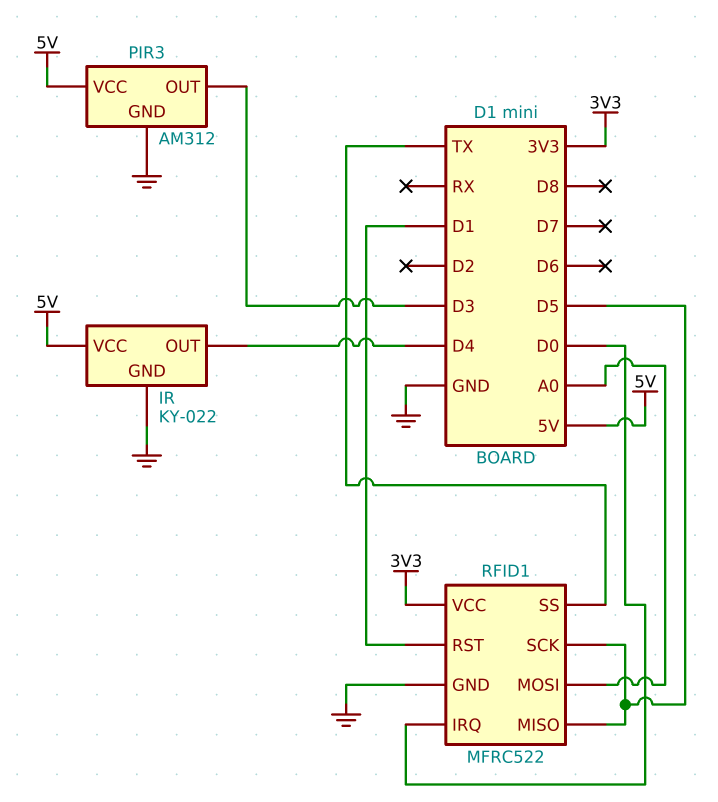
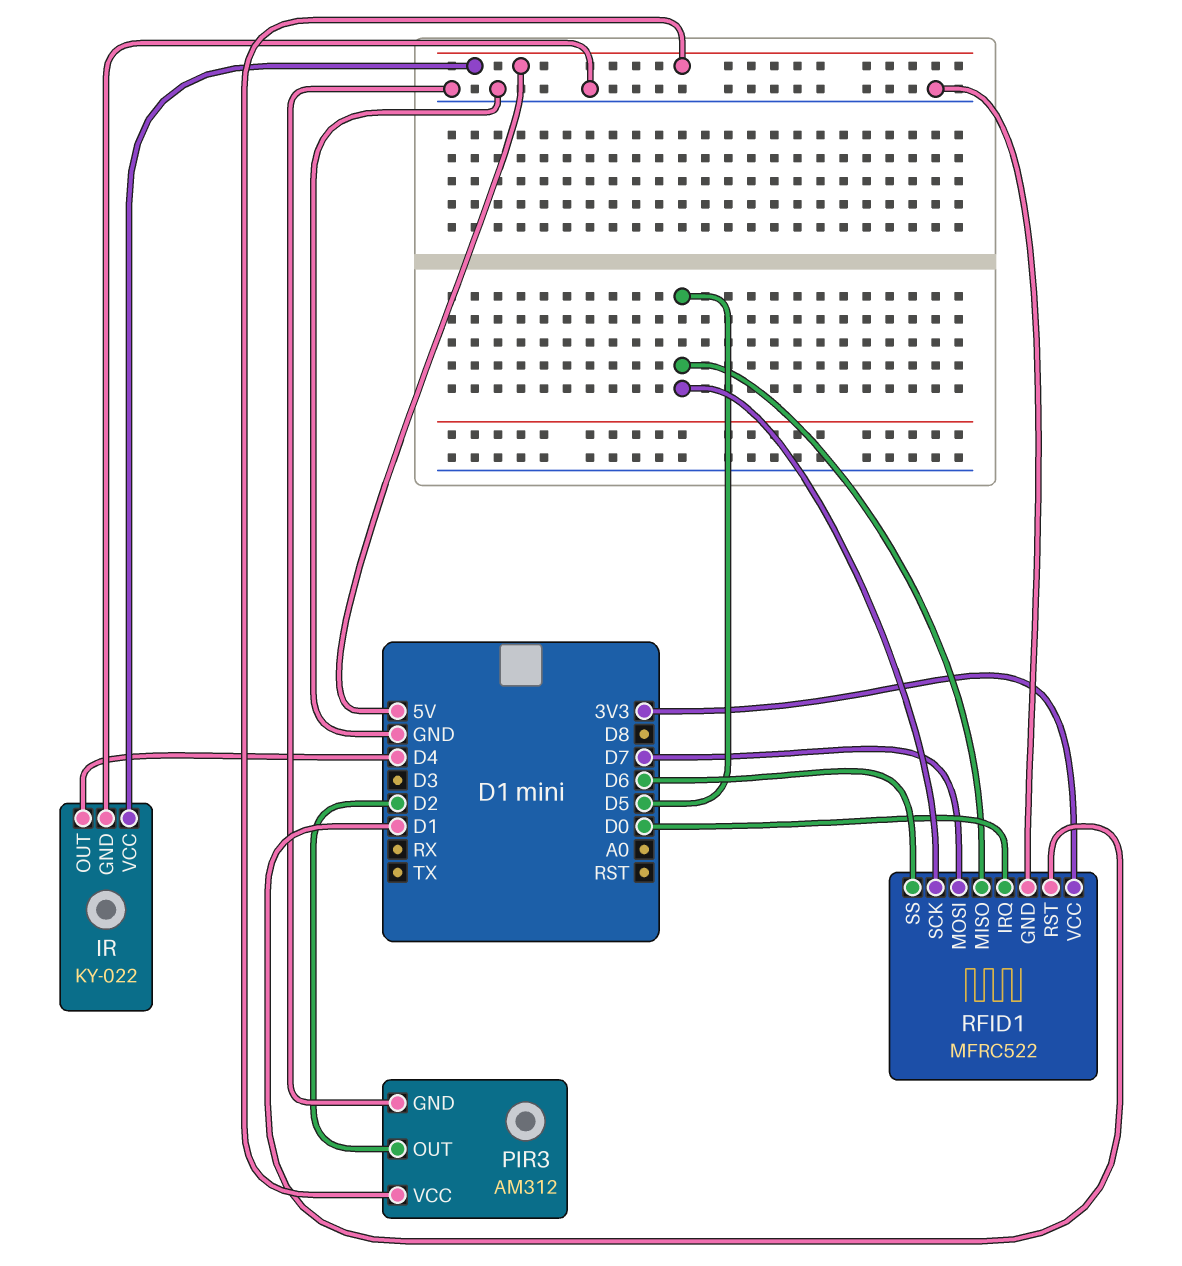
PIR3 pin OUT: D3 -> D2
RFID1 pin MOSI: A0 -> D7
RFID1 pin SS: TX -> D6

